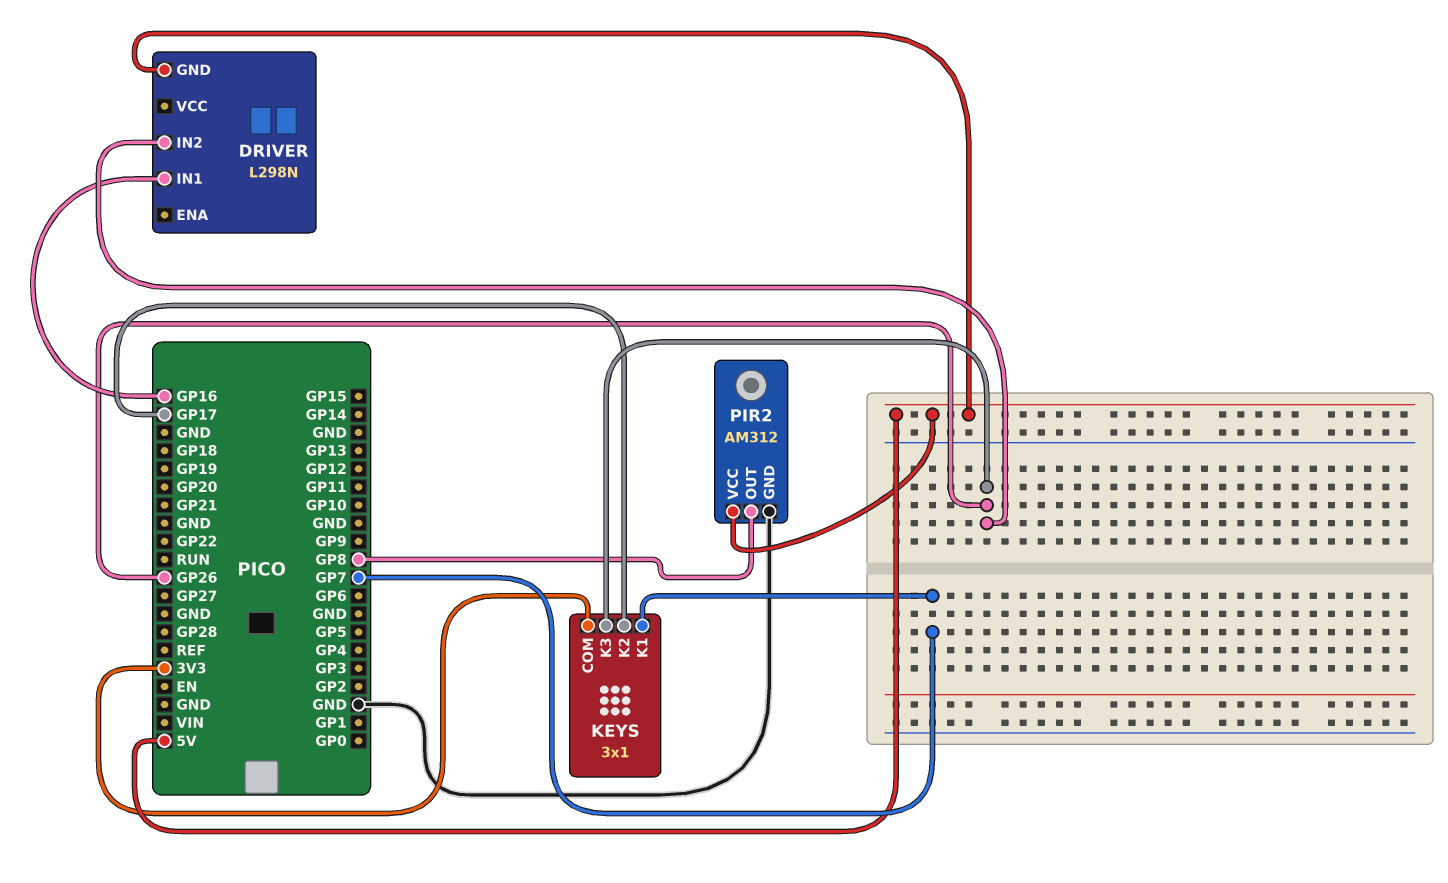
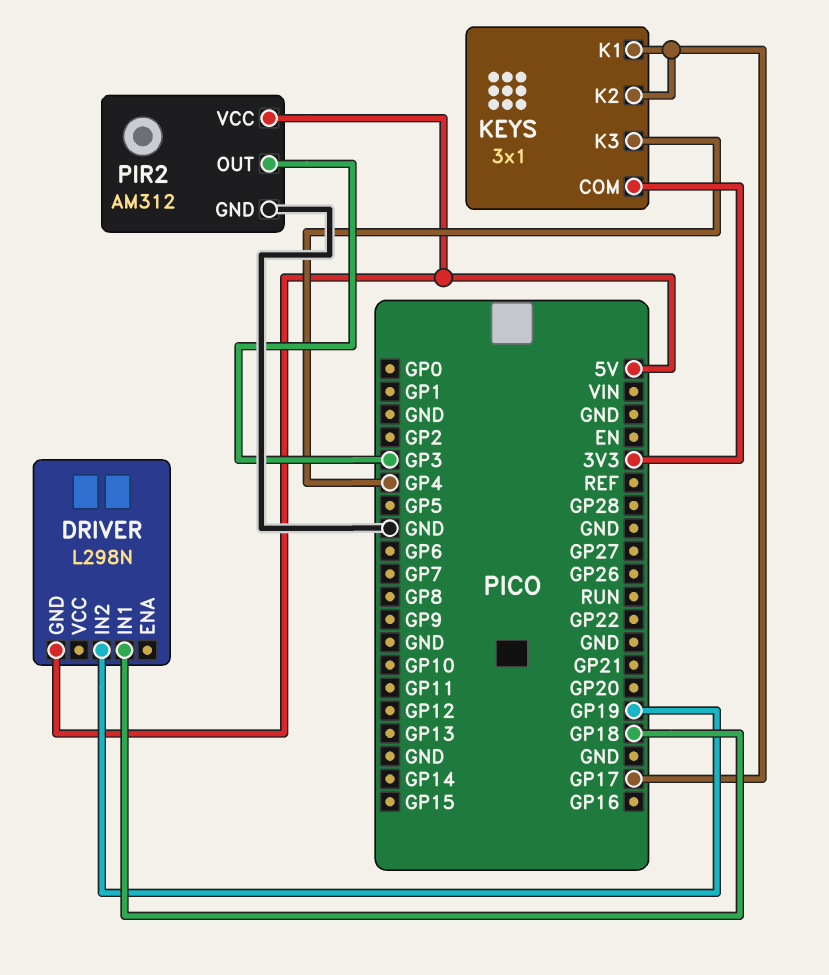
DRIVER pin IN1: GP16 -> GP18
DRIVER pin IN2: GP26 -> GP19
KEYS pin K1: GP7 -> GP17
KEYS pin K3: GP26 -> GP4
PIR2 pin OUT: GP8 -> GP3

